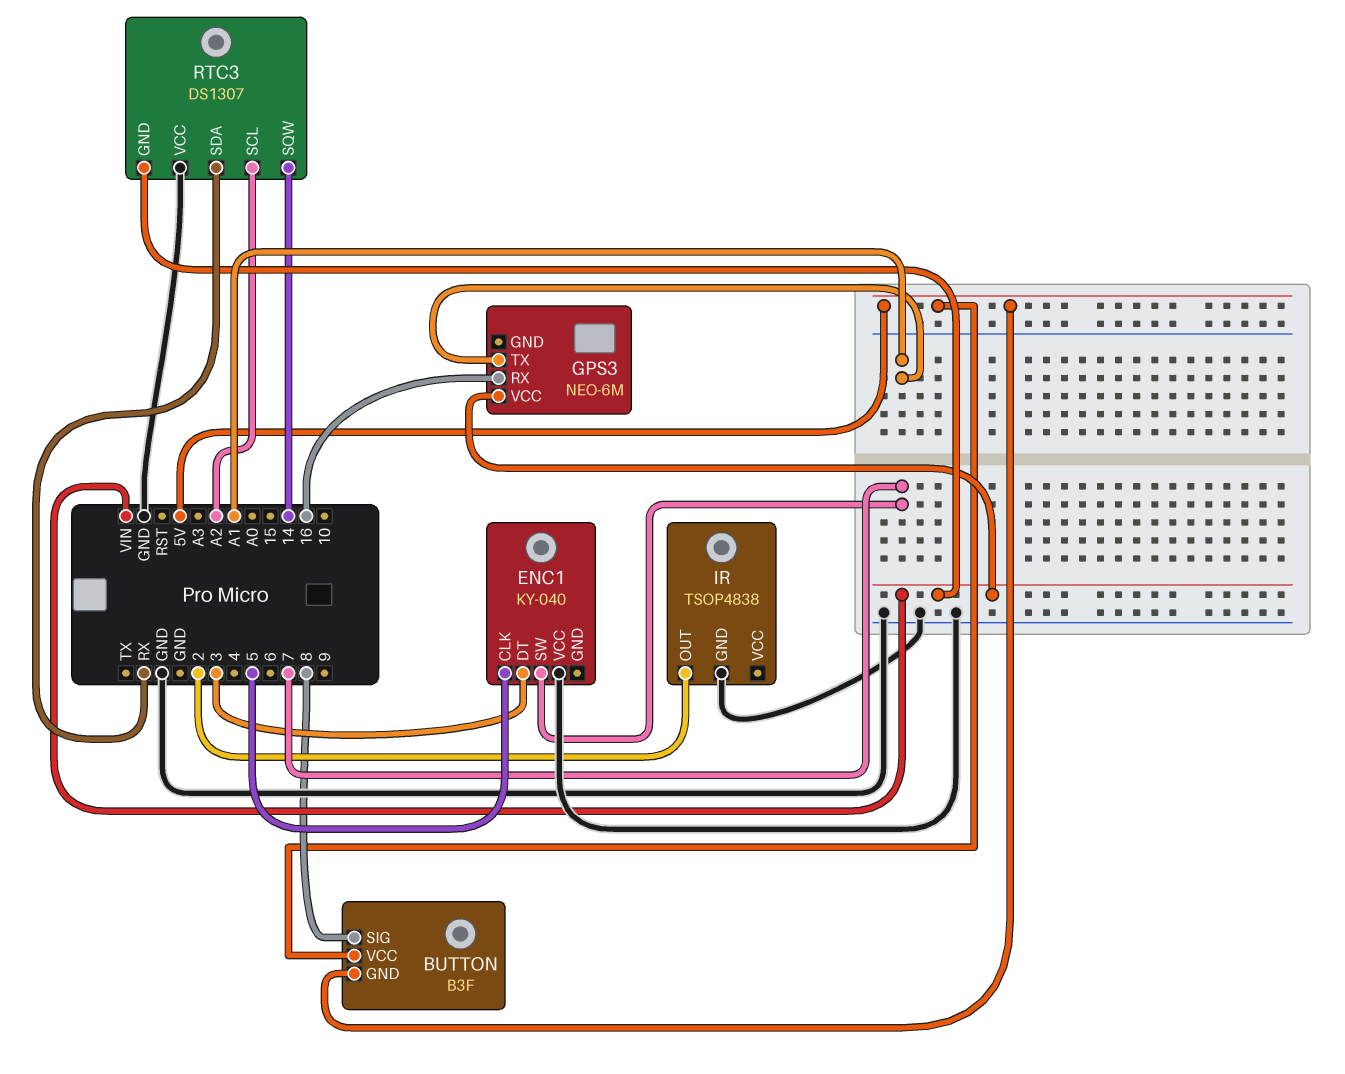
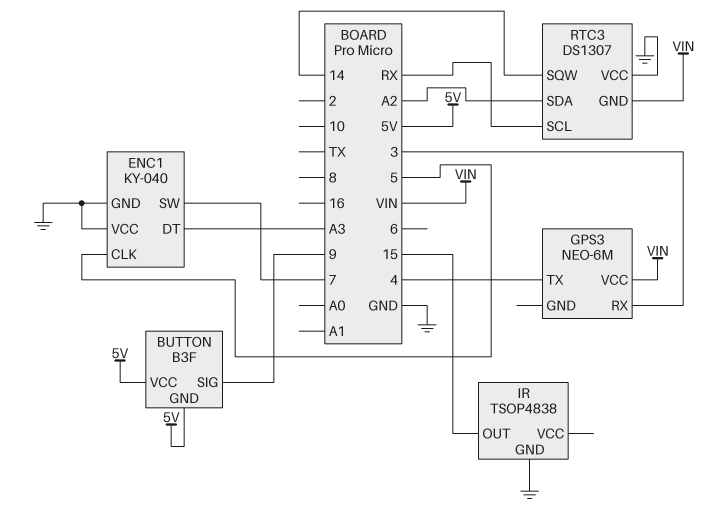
BUTTON pin SIG: 8 -> 9
ENC1 pin DT: 3 -> A3
ENC1 pin GND: none -> GND
GPS3 pin RX: 16 -> 3
GPS3 pin TX: A1 -> 4
IR pin OUT: 2 -> 15
RTC3 pin SCL: A2 -> RX
RTC3 pin SDA: RX -> A2

